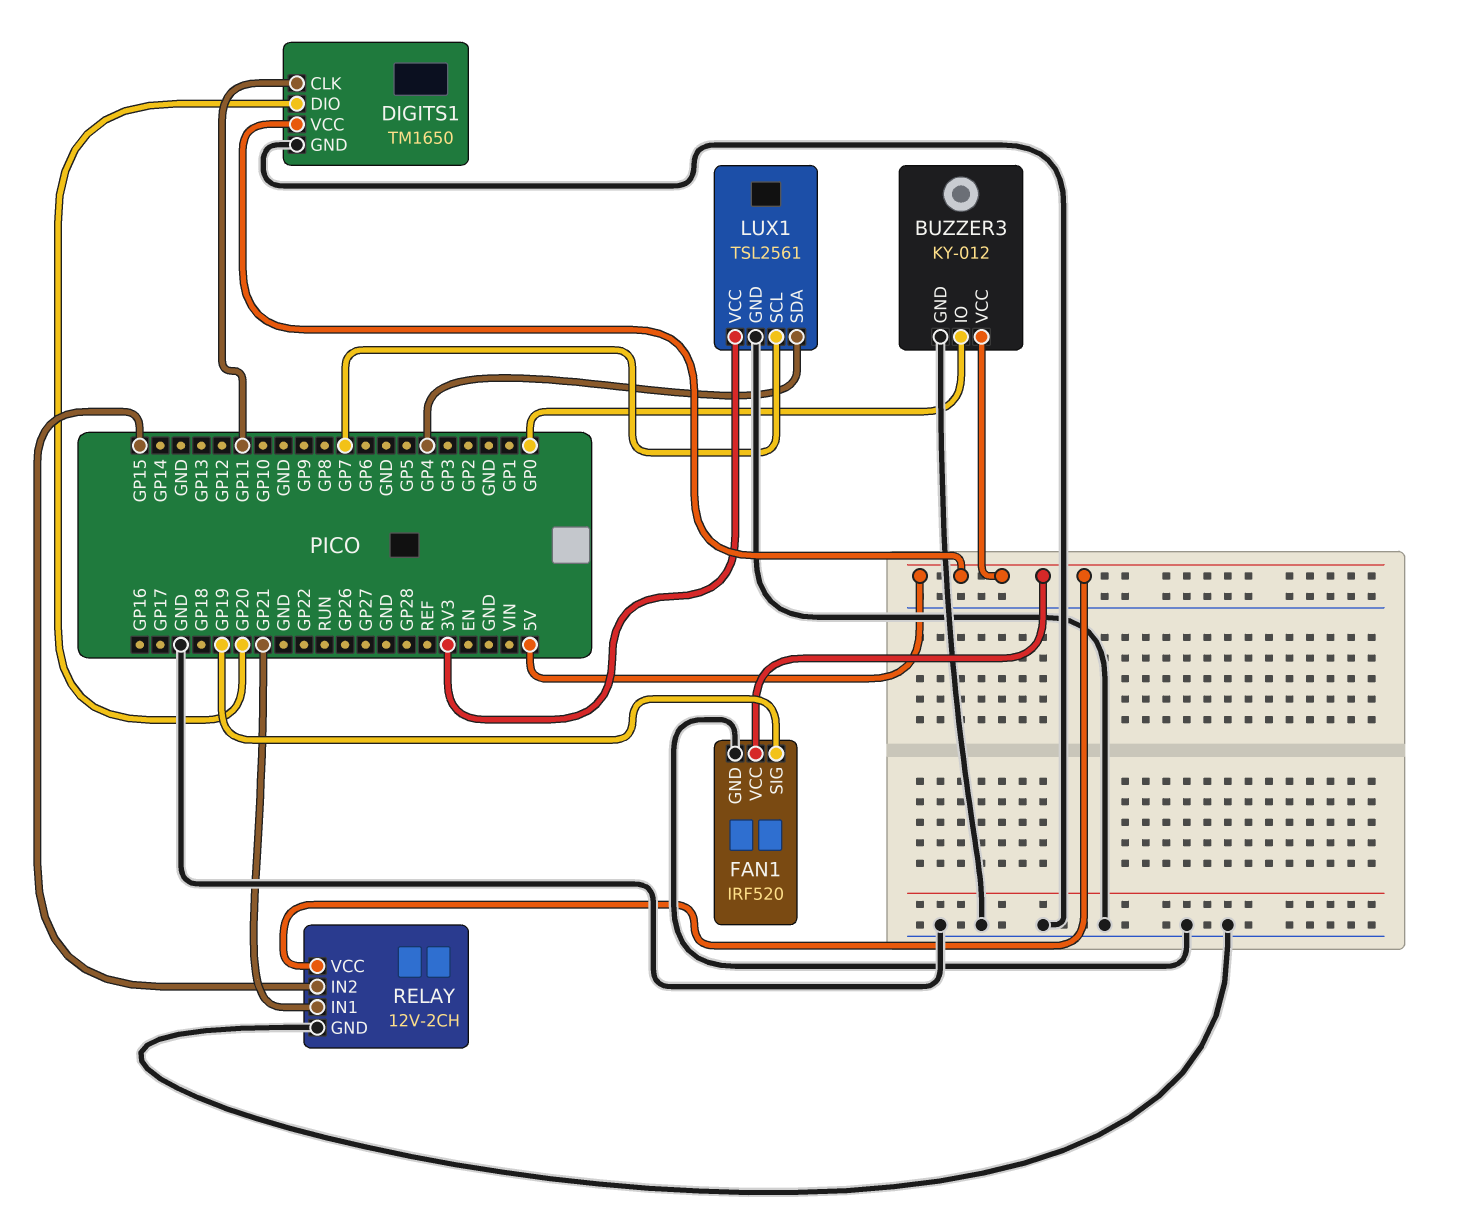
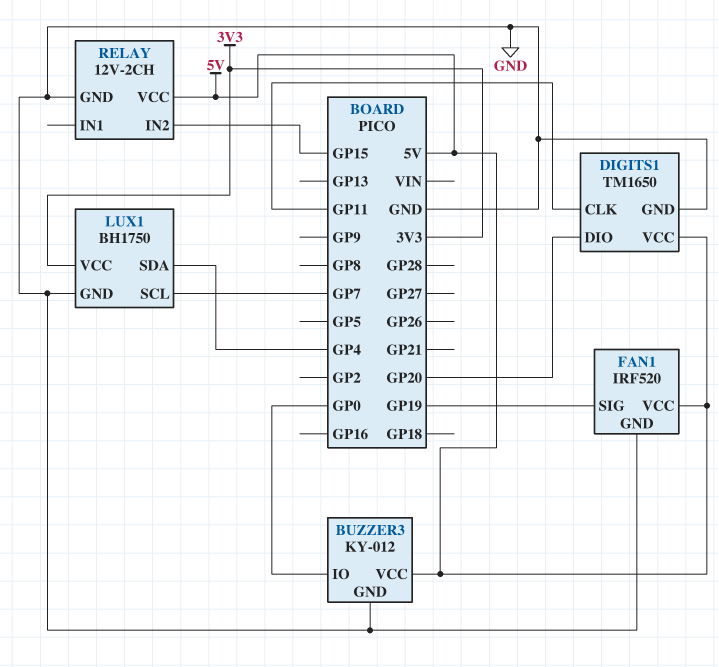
LUX1: TSL2561 -> BH1750
RELAY pin IN1: GP21 -> none

